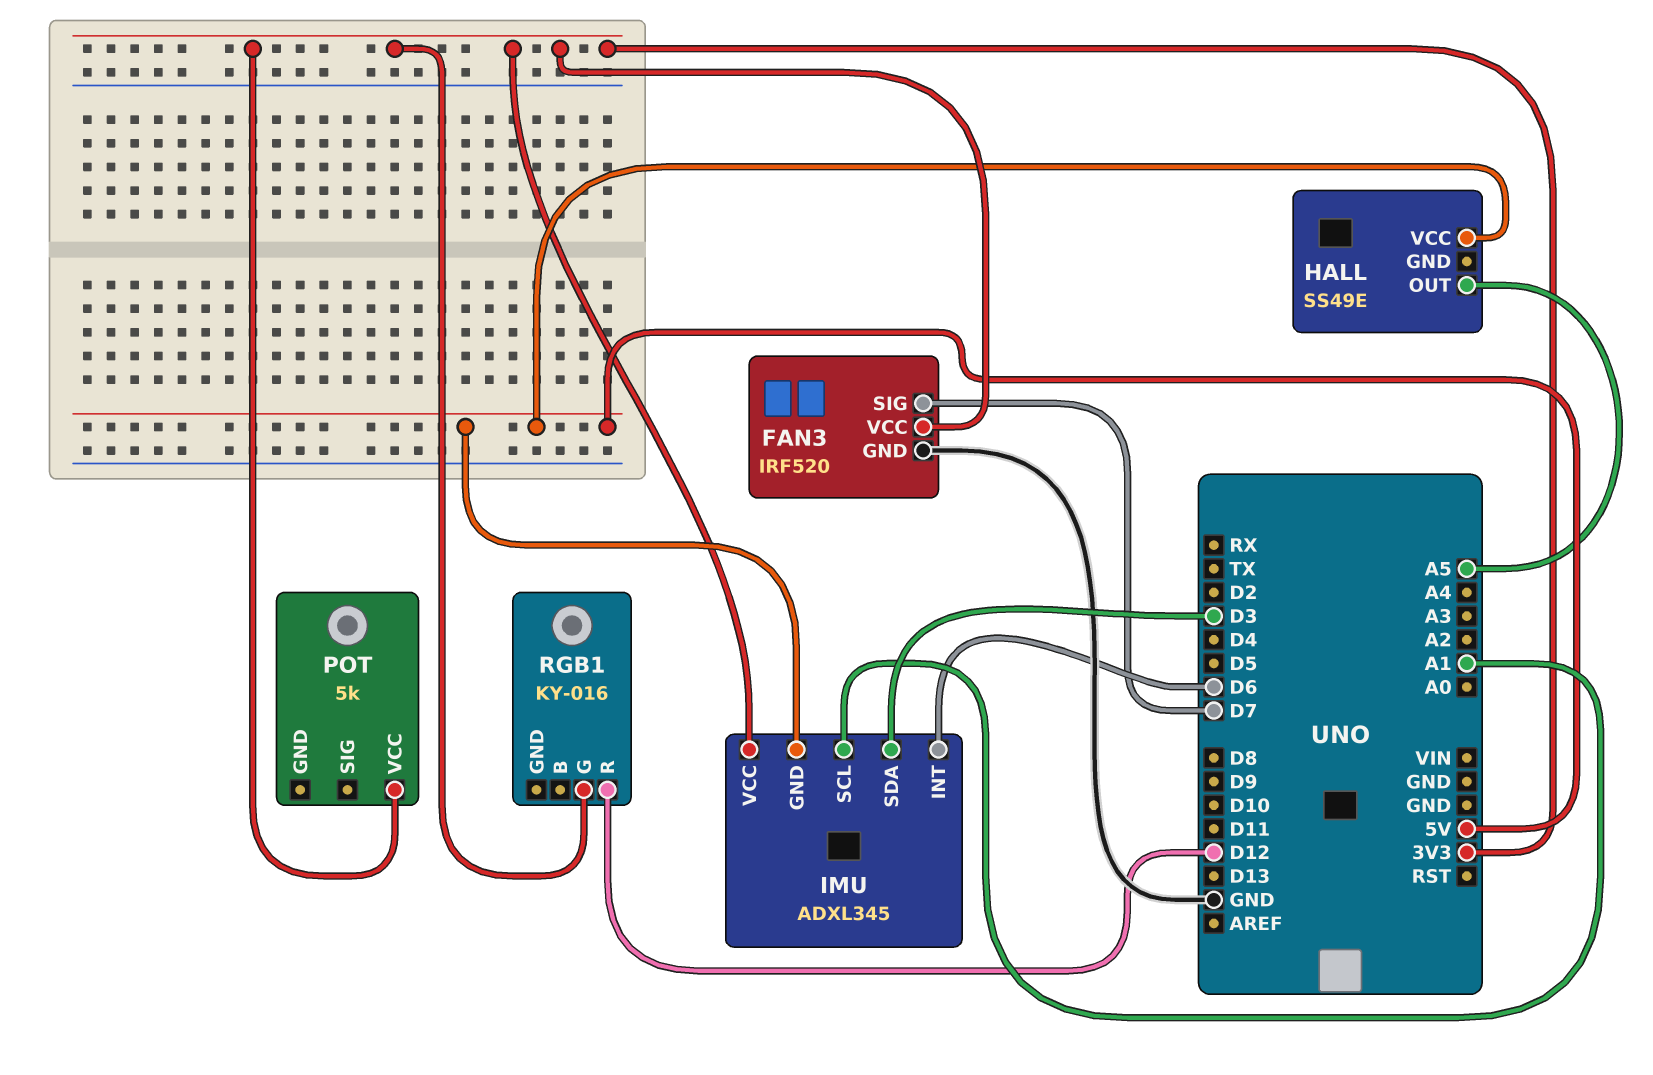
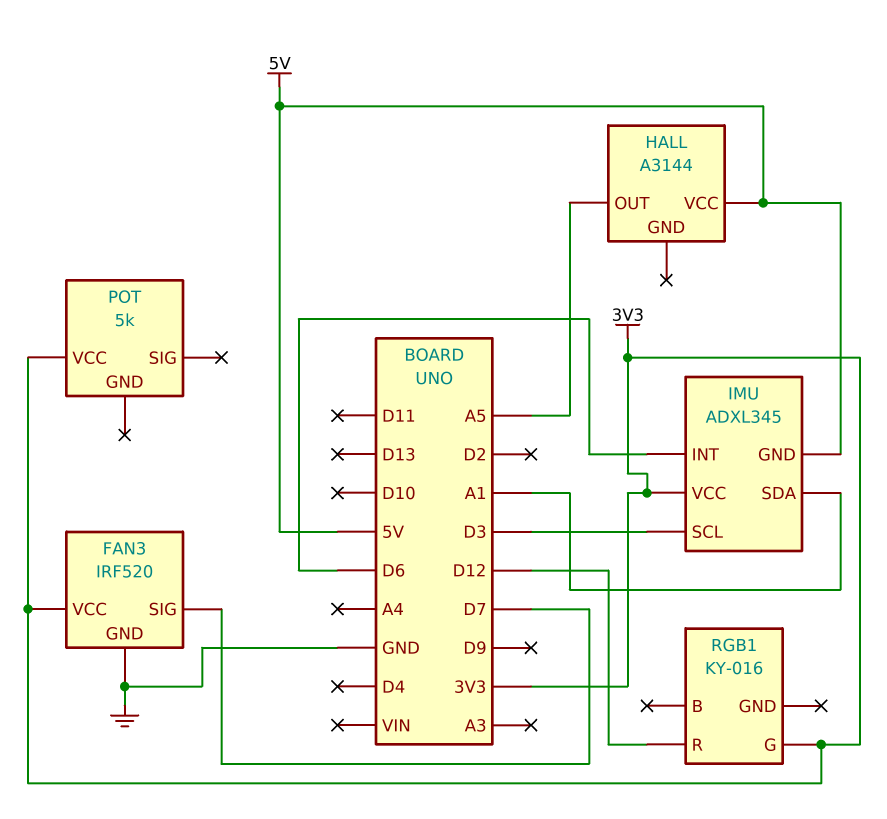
HALL: SS49E -> A3144
IMU pin SCL: A1 -> D3
IMU pin SDA: D3 -> A1

